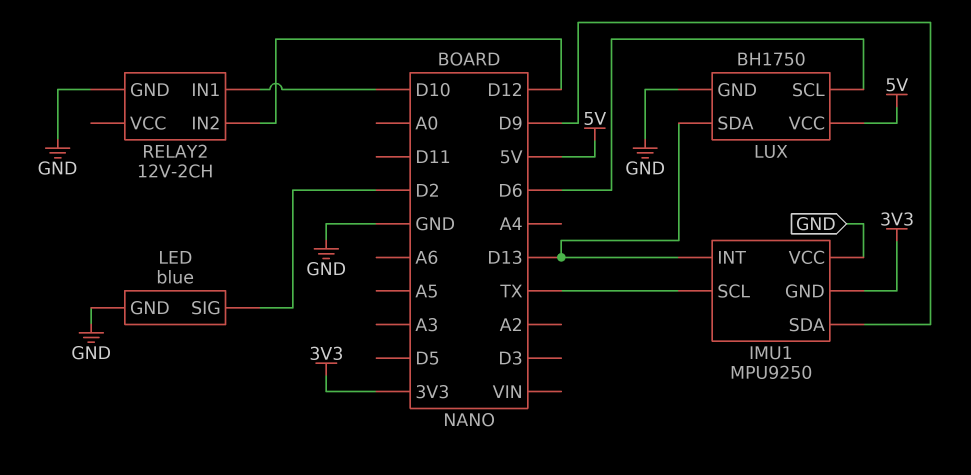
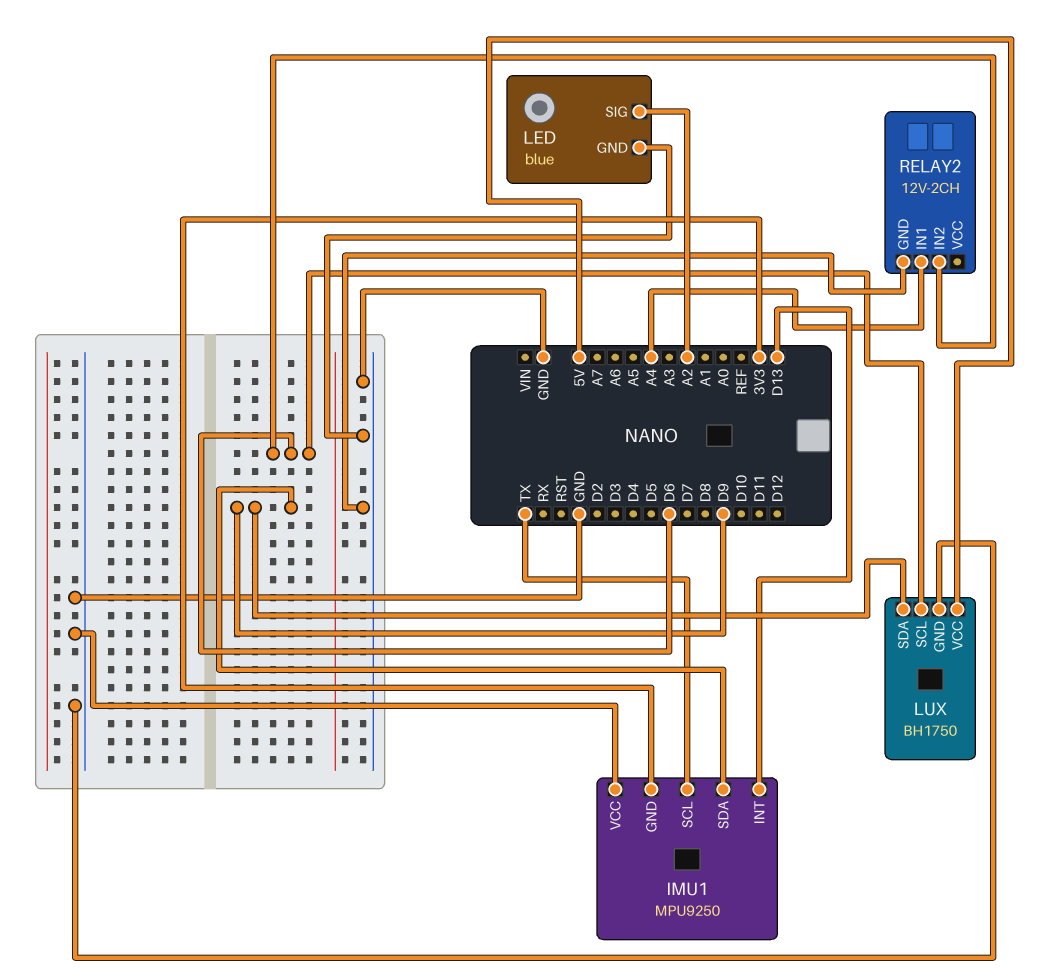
LED pin SIG: D2 -> A2
LUX pin SDA: D13 -> D9
RELAY2 pin IN1: D10 -> A4
RELAY2 pin IN2: D12 -> D6

